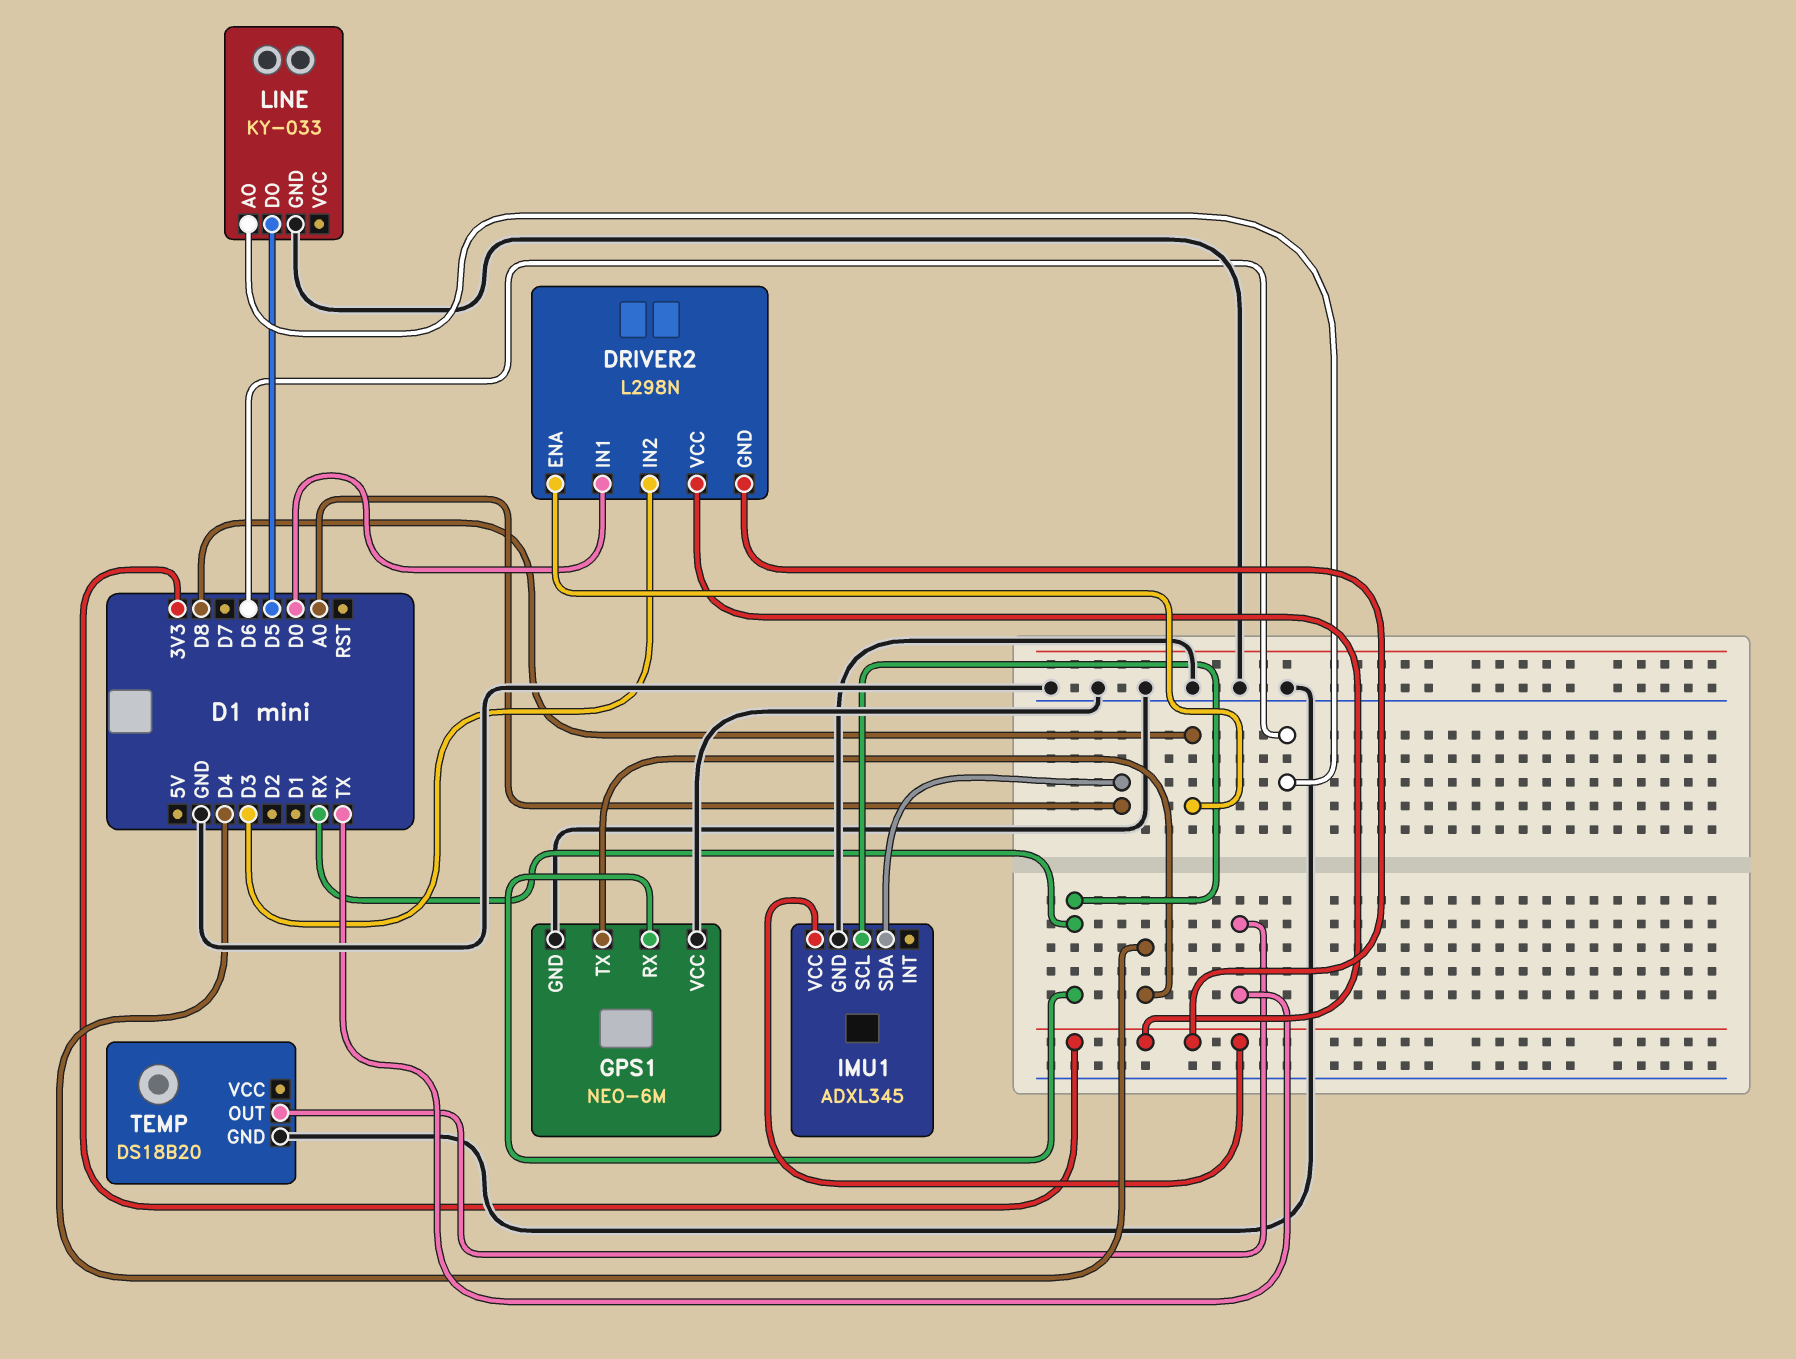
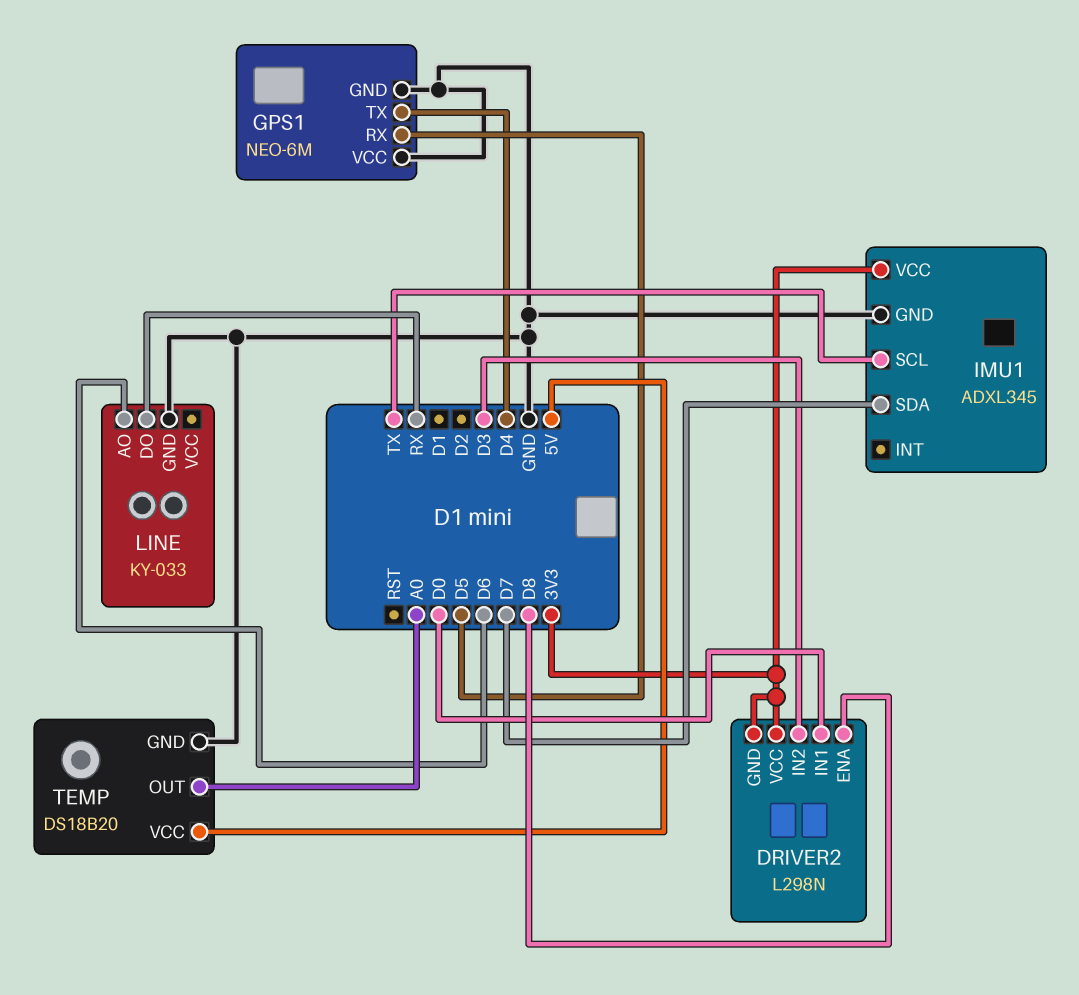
GPS1 pin RX: RX -> D5
IMU1 pin SCL: RX -> TX
IMU1 pin SDA: A0 -> D7
LINE pin DO: D5 -> RX
TEMP pin OUT: TX -> A0
TEMP pin VCC: none -> 5V

